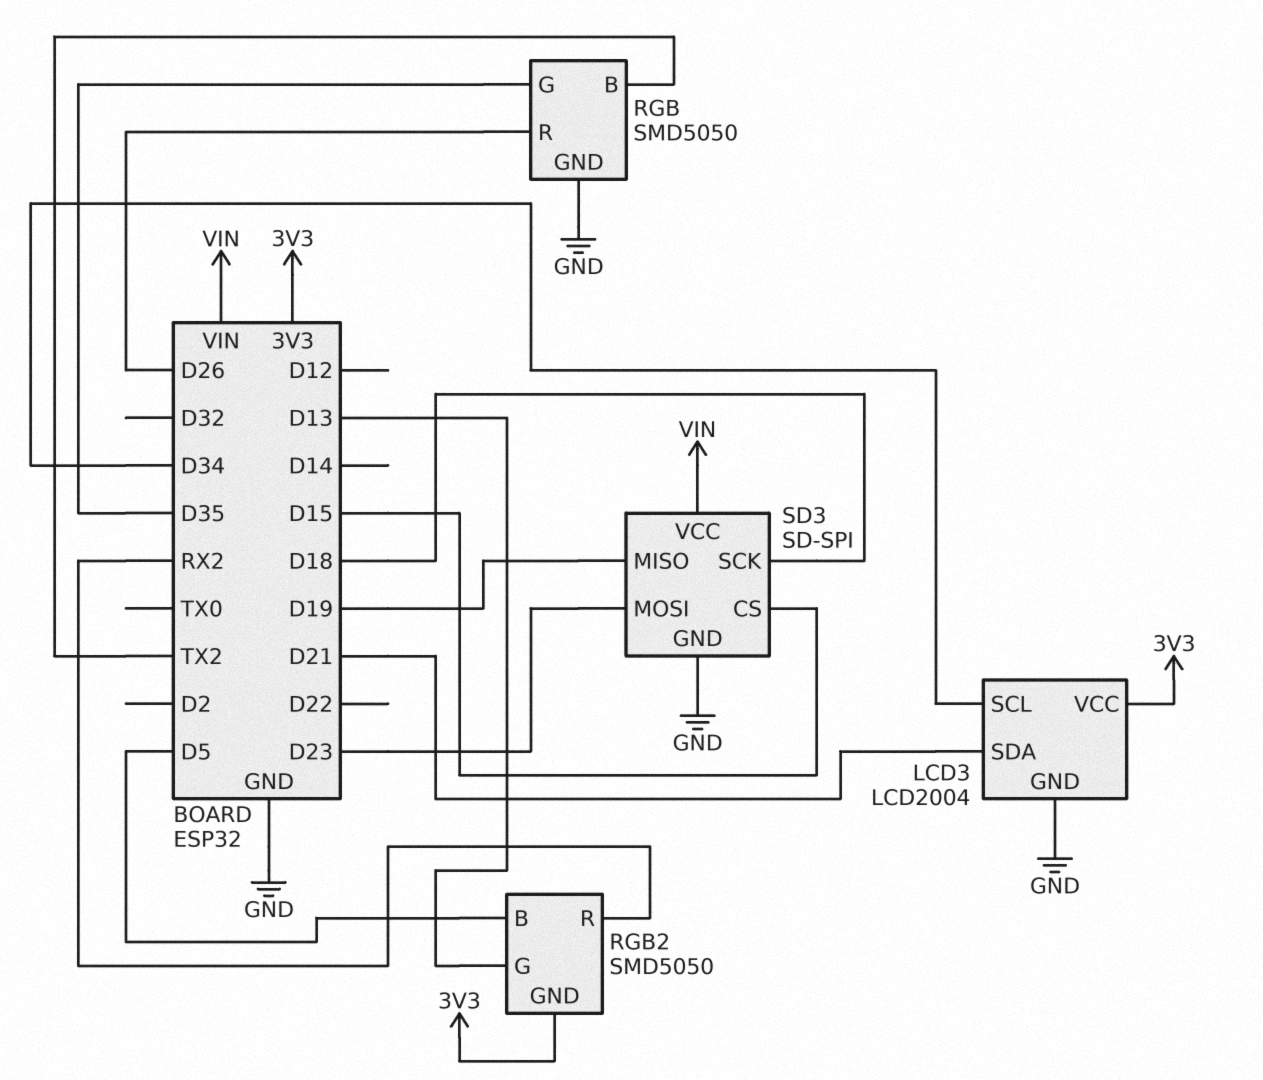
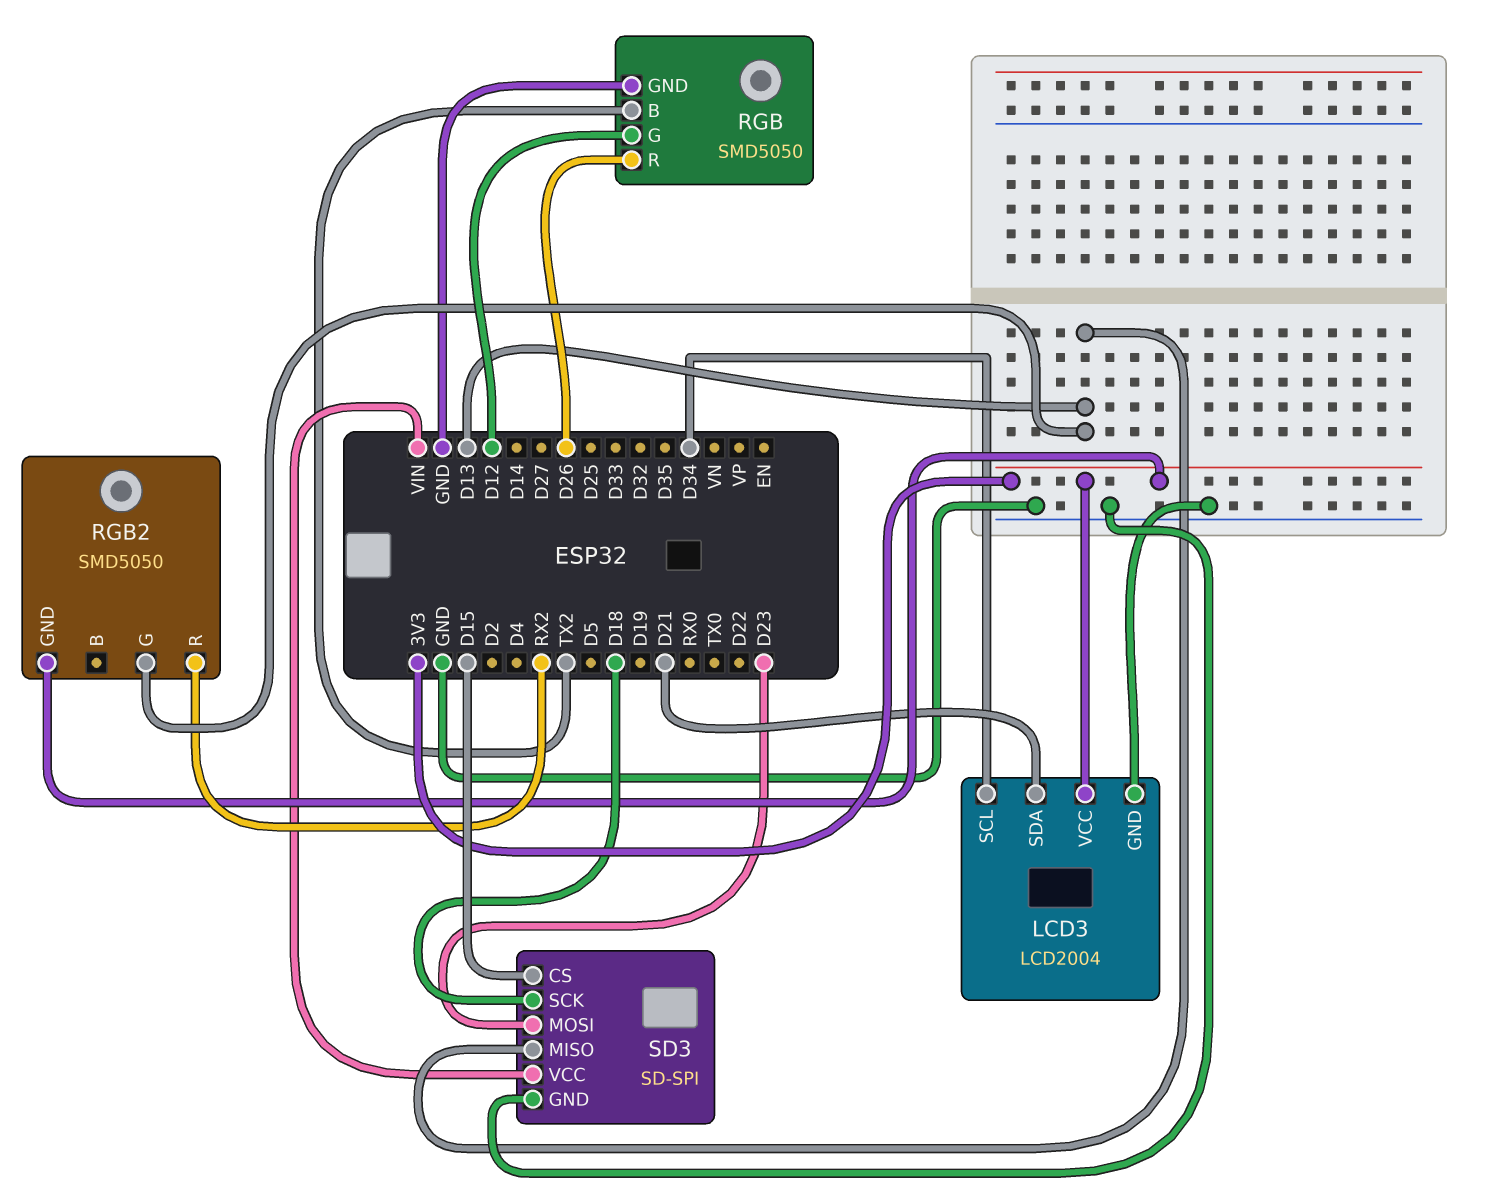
RGB pin G: D35 -> D12
RGB2 pin B: D5 -> none
SD3 pin MISO: D19 -> D13

